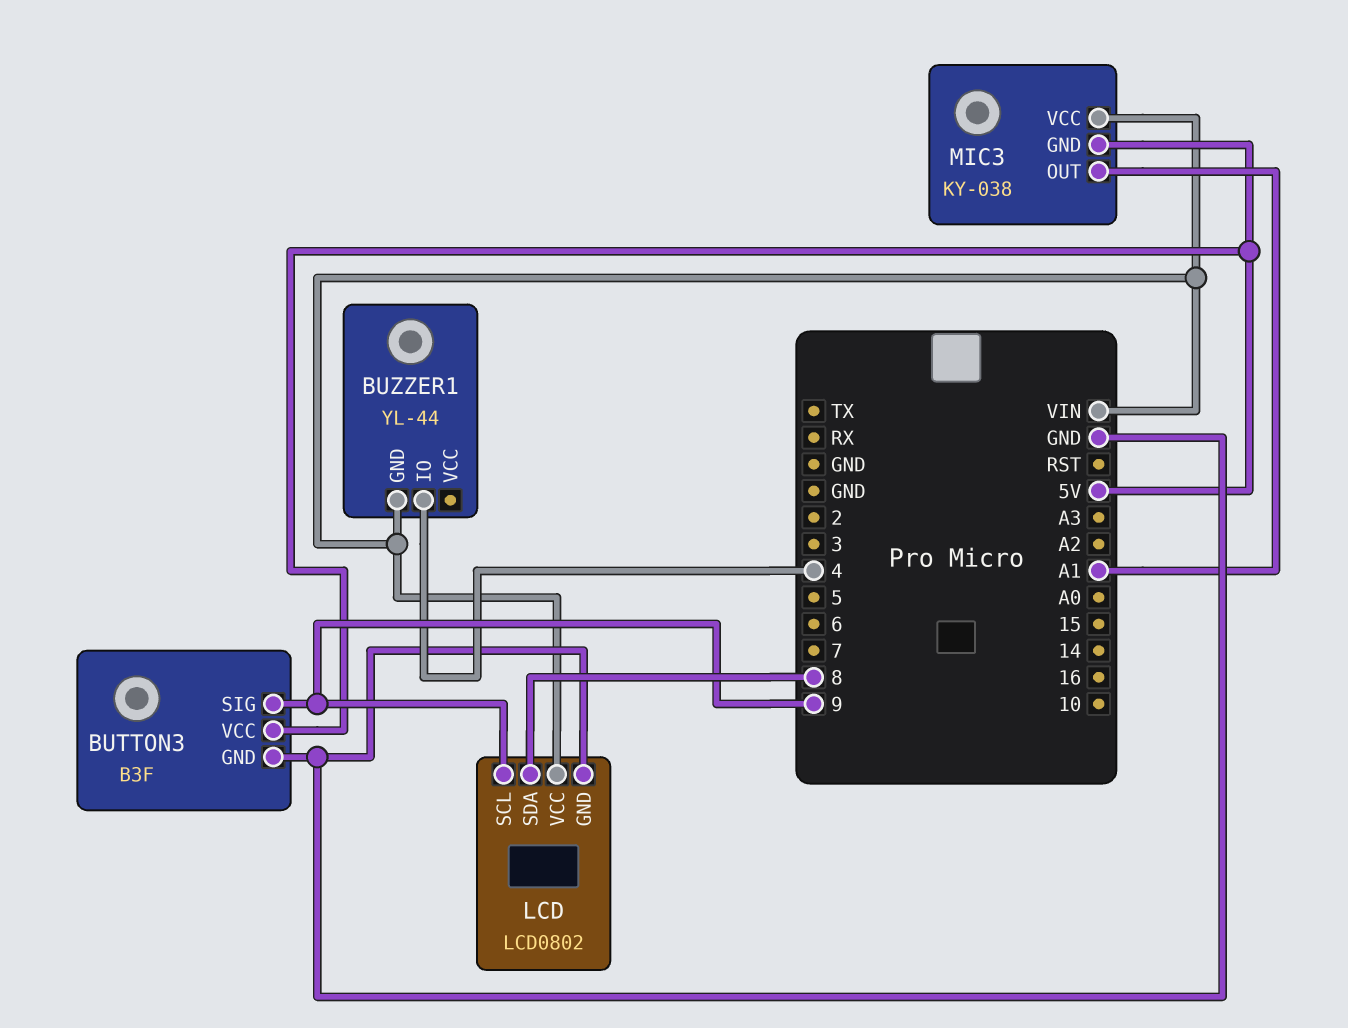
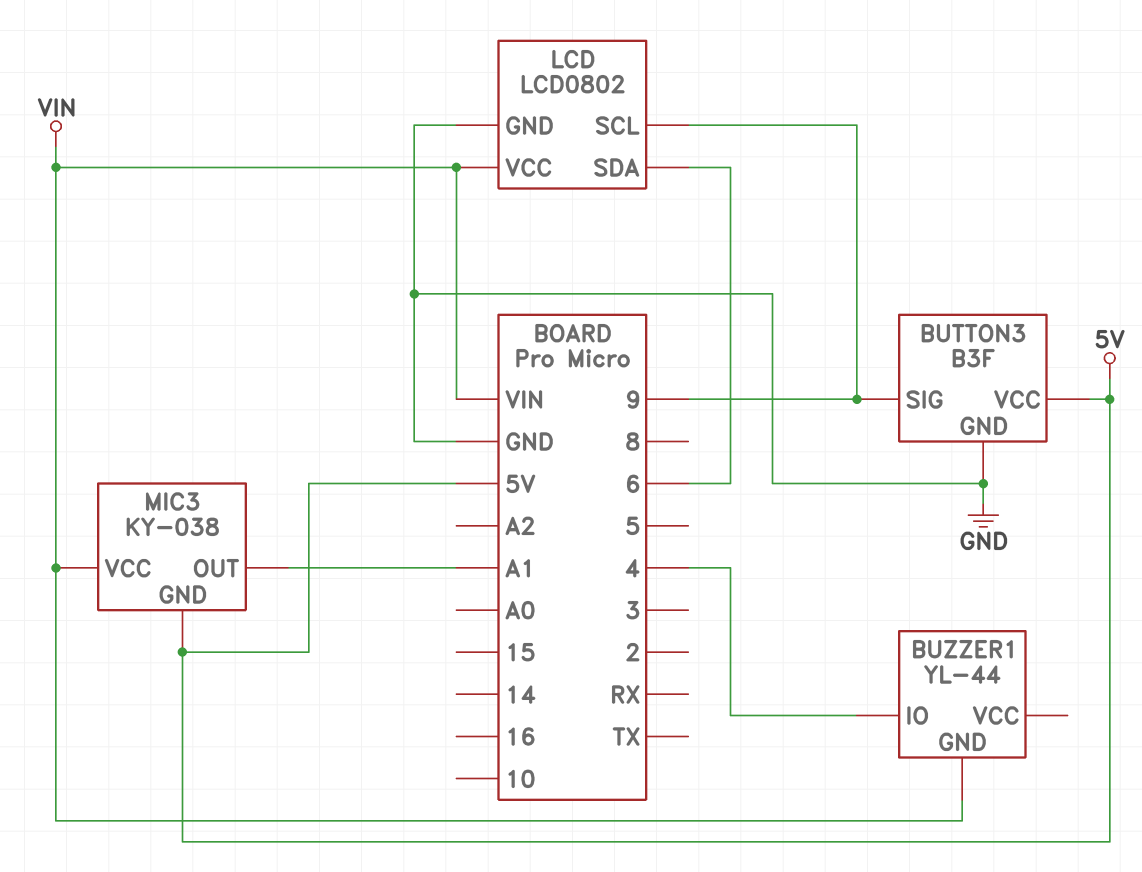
LCD pin SDA: 8 -> 6

